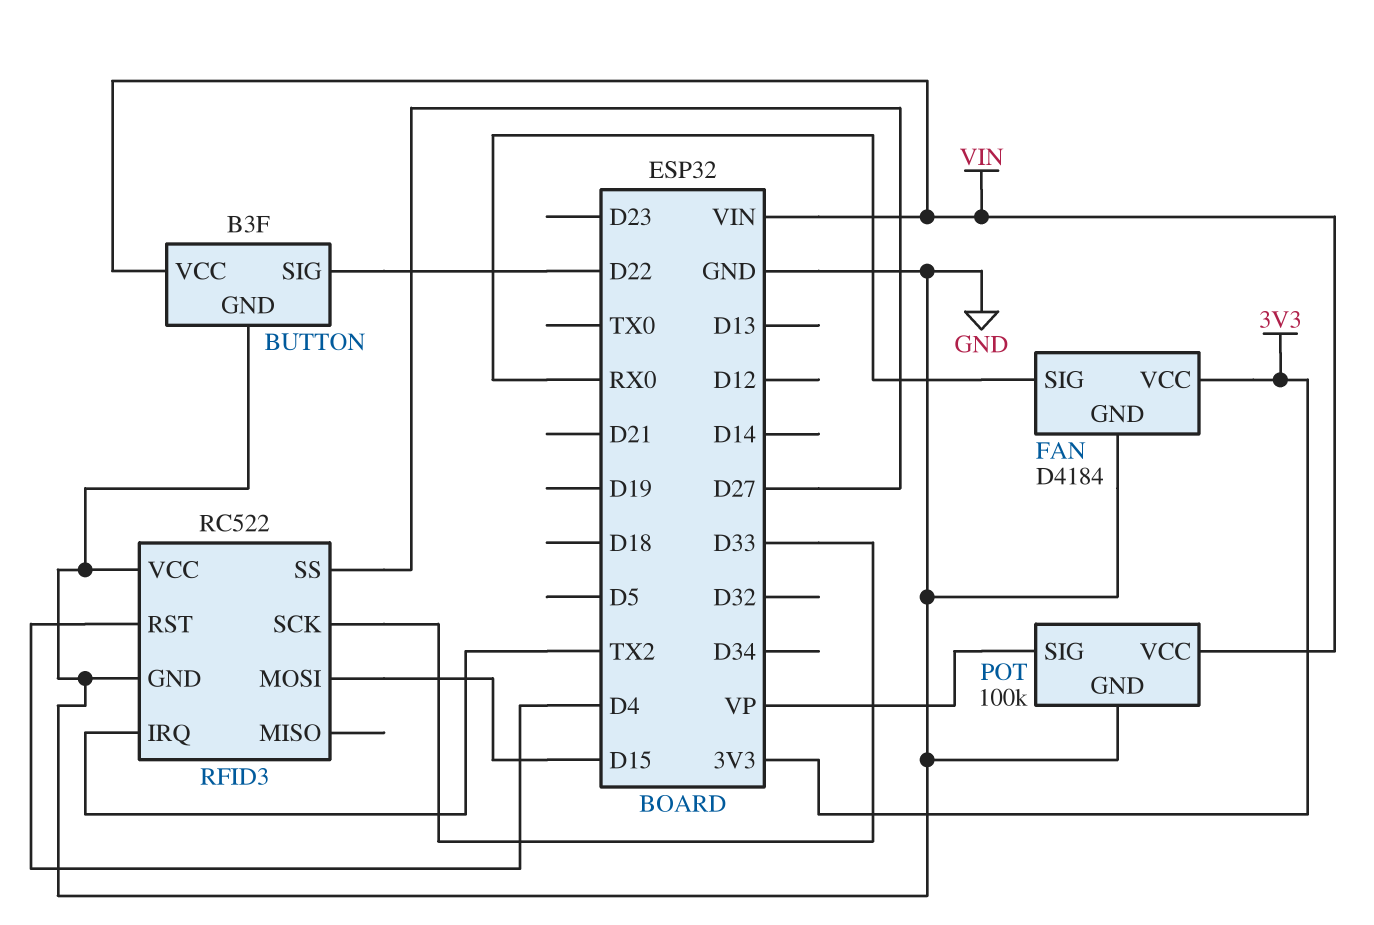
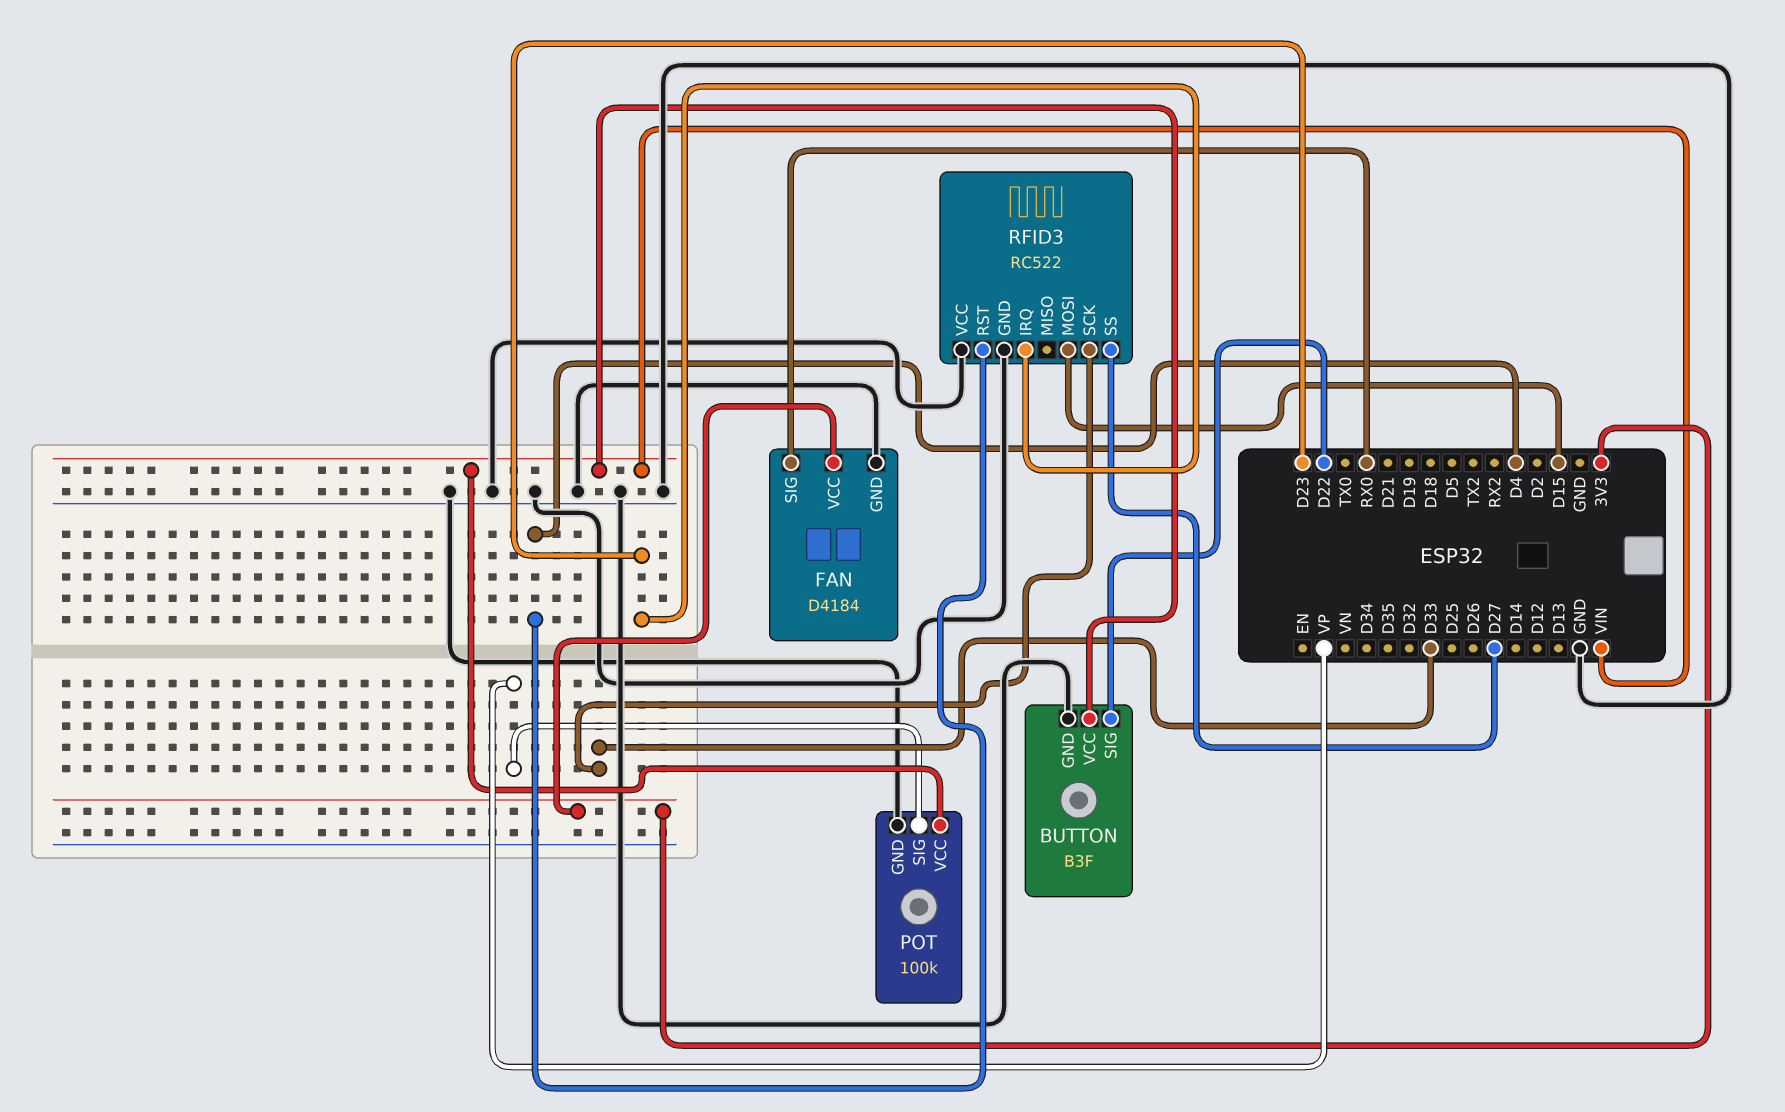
RFID3 pin IRQ: TX2 -> D23

